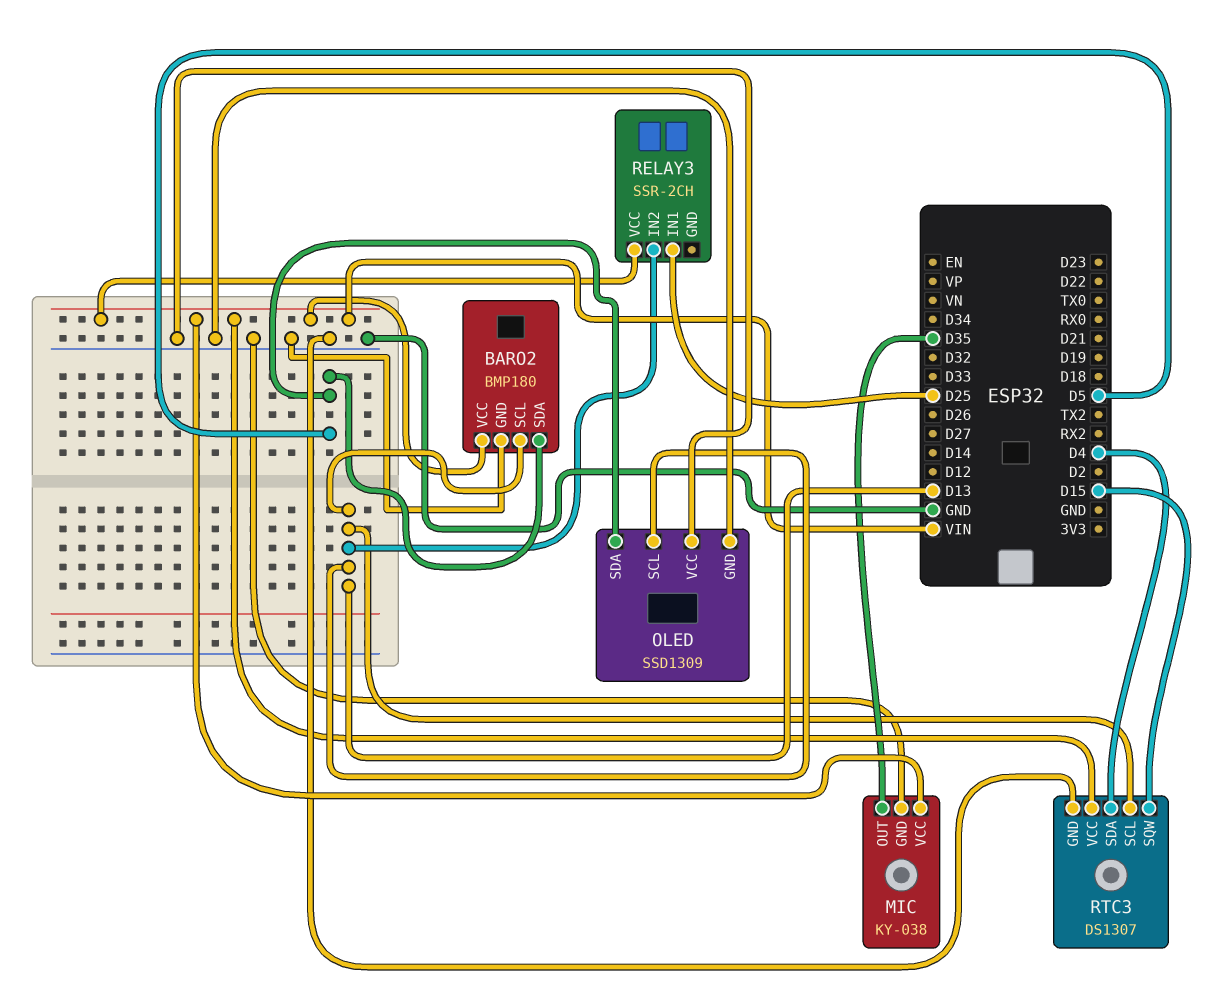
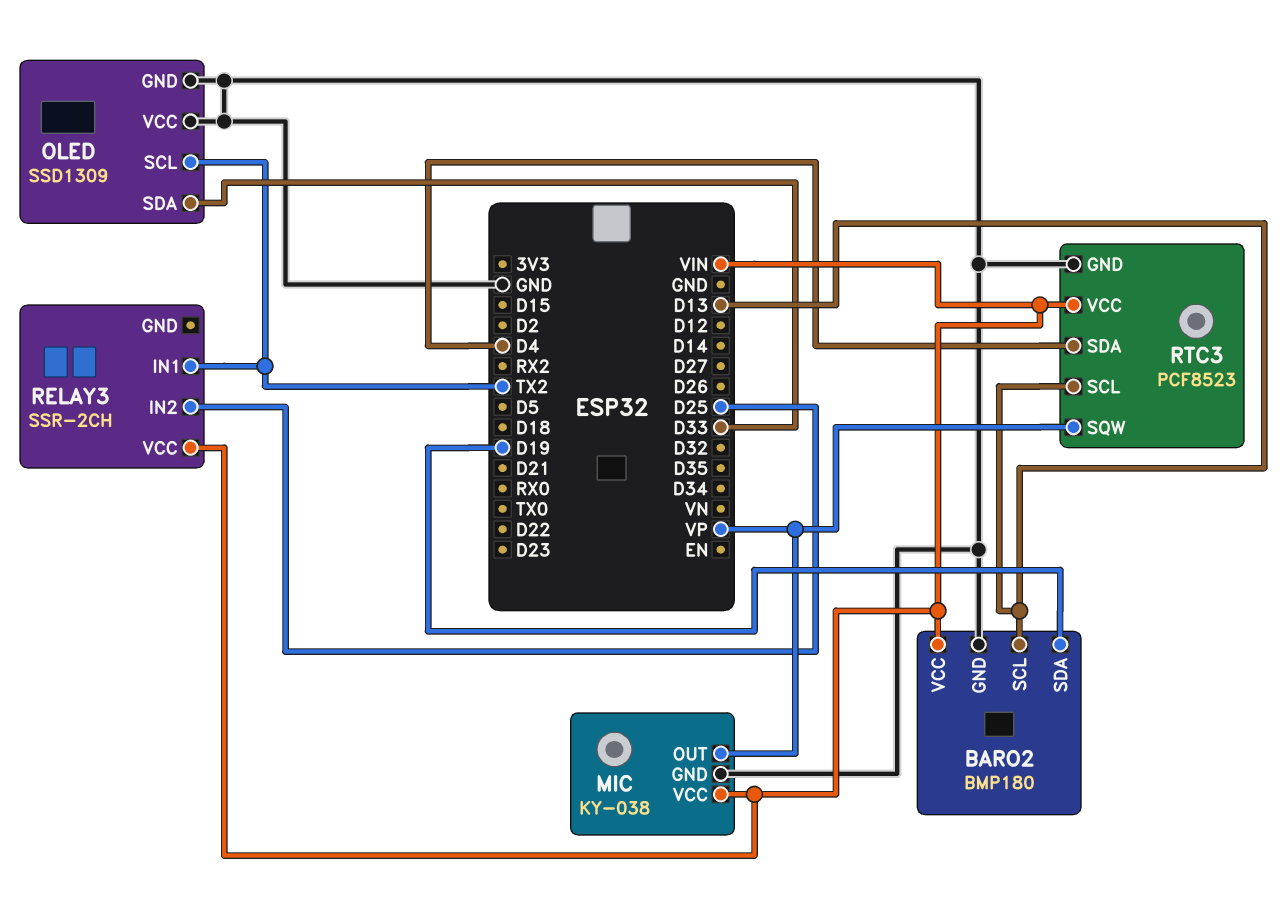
BARO2 pin SDA: D5 -> D19
MIC pin OUT: D35 -> VP
OLED pin SCL: D13 -> TX2
OLED pin SDA: D5 -> D33
RELAY3 pin IN1: D25 -> TX2
RELAY3 pin IN2: D13 -> D25
RTC3: DS1307 -> PCF8523
RTC3 pin SQW: D15 -> VP

